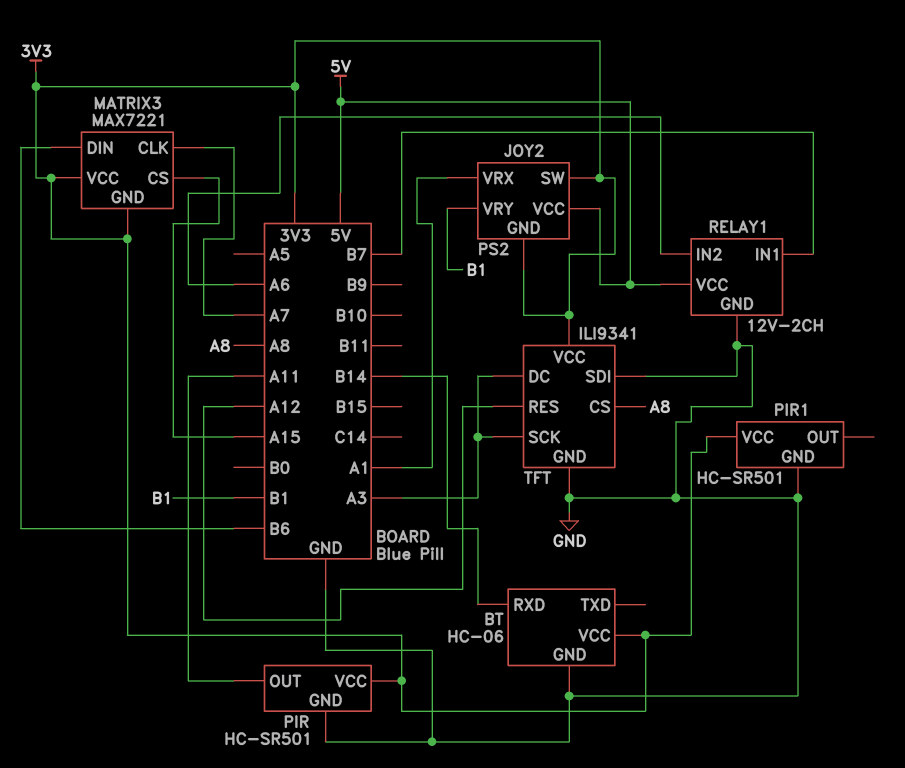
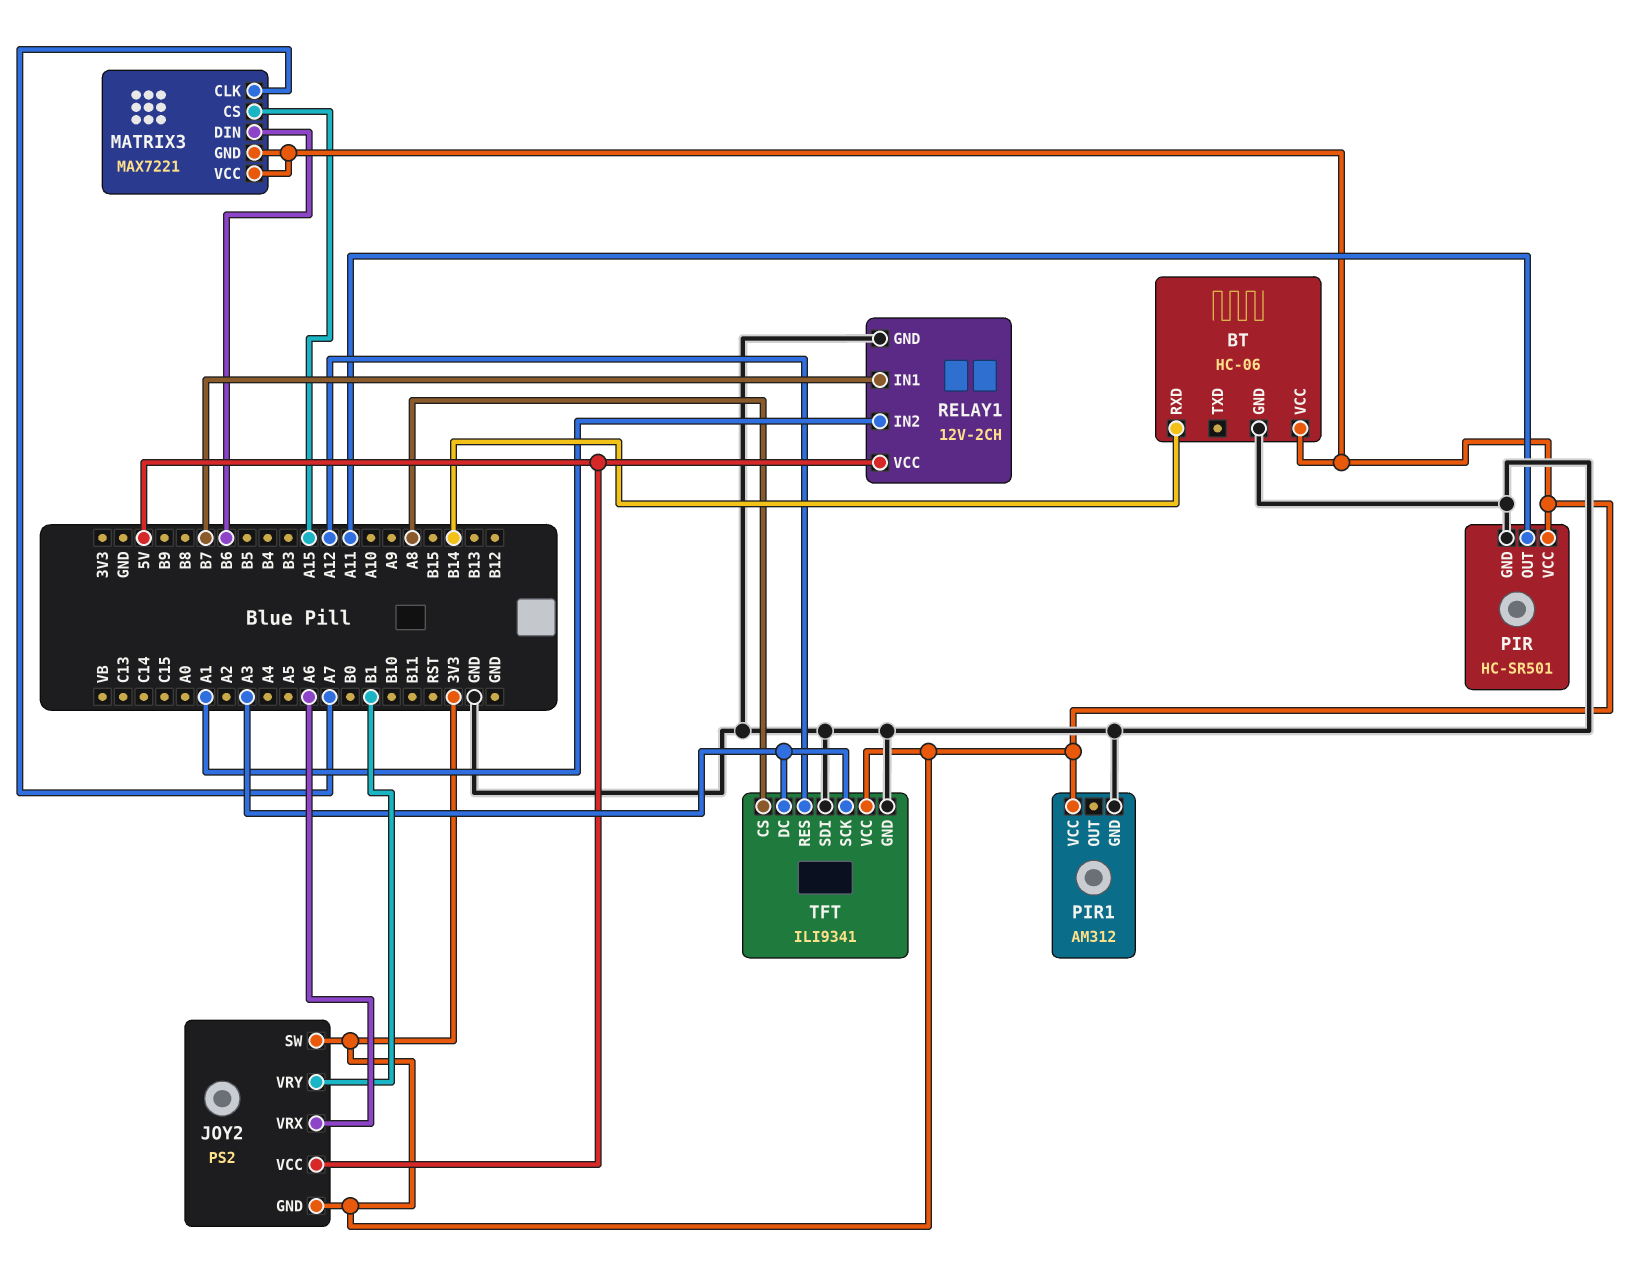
JOY2 pin VRX: A1 -> A6
PIR1: HC-SR501 -> AM312
RELAY1 pin IN2: A6 -> A1

